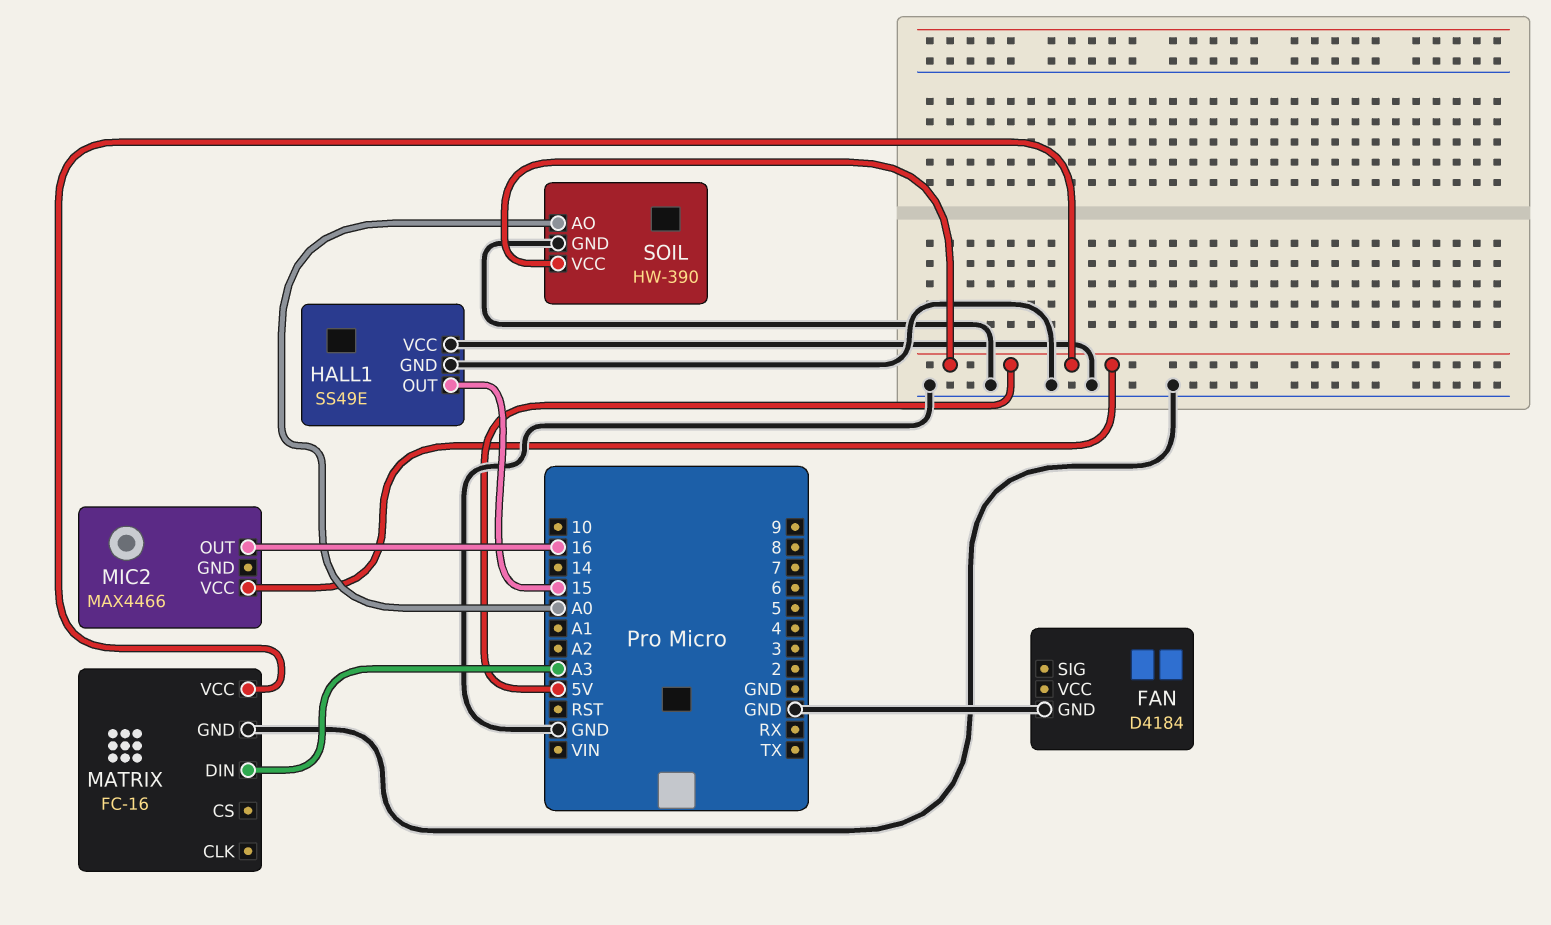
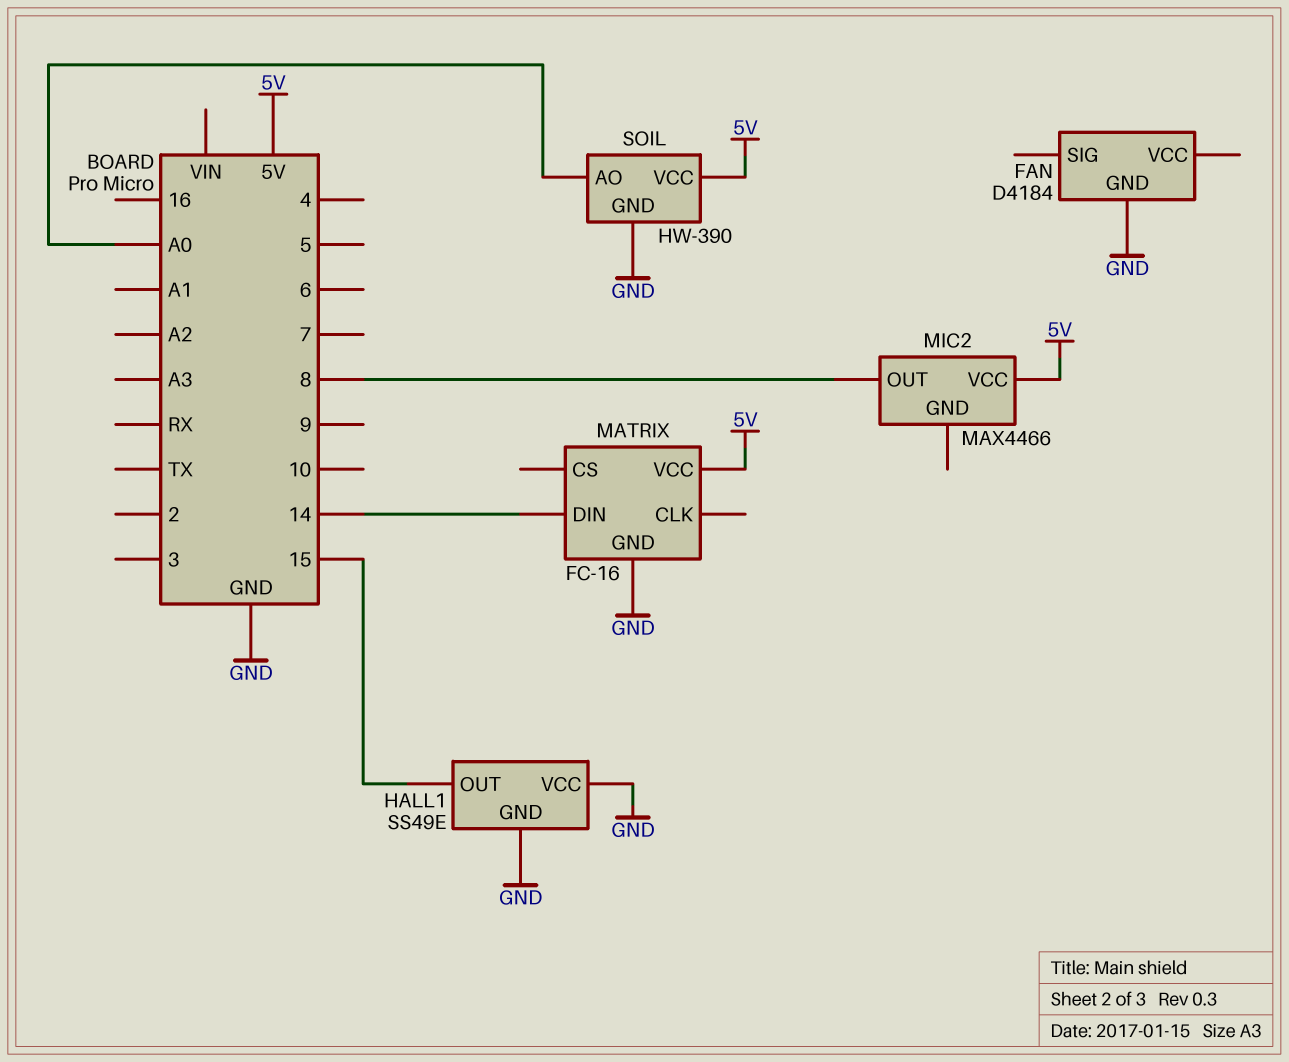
MATRIX pin DIN: A3 -> 14
MIC2 pin OUT: 16 -> 8

